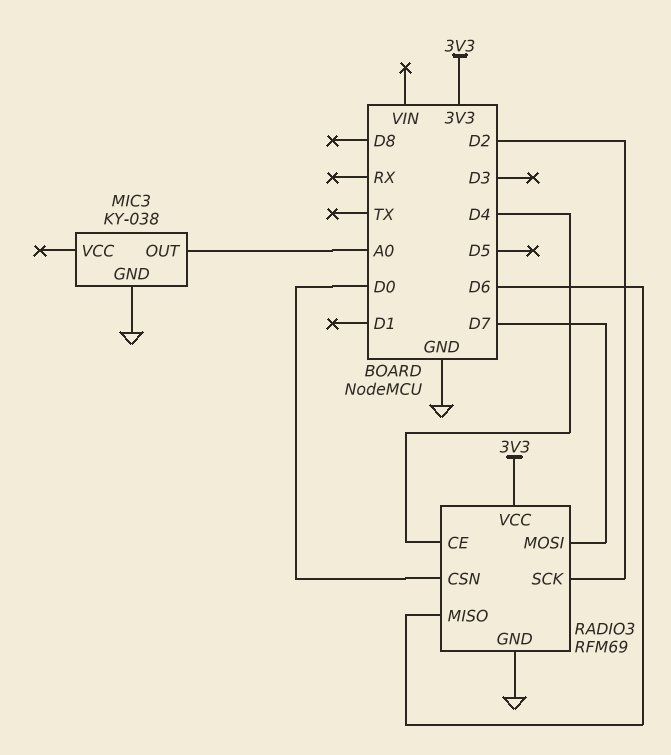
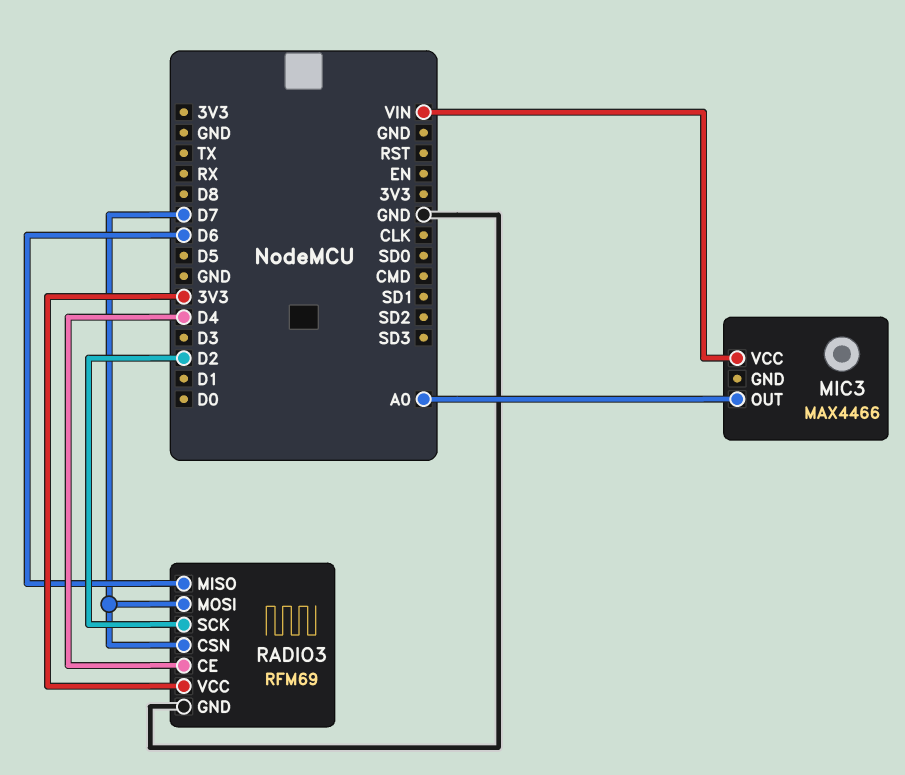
MIC3: KY-038 -> MAX4466
MIC3 pin GND: GND -> none
MIC3 pin VCC: none -> VIN
RADIO3 pin CSN: D0 -> D7

